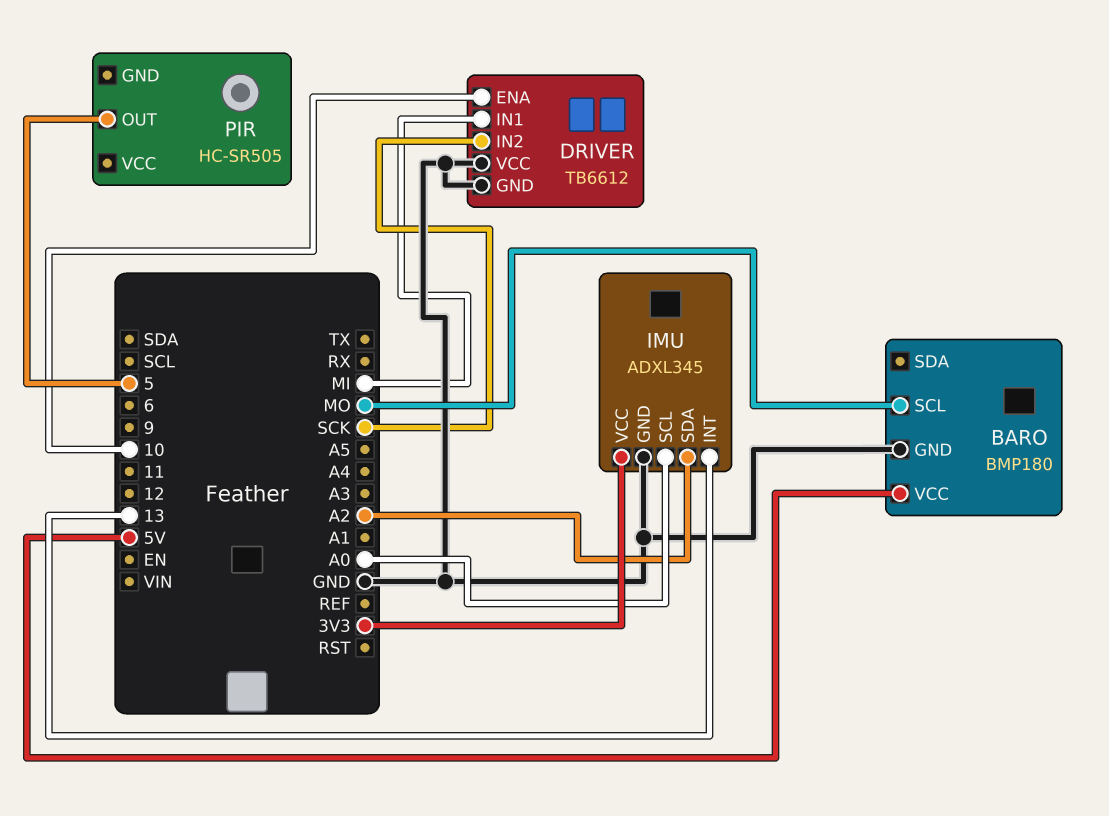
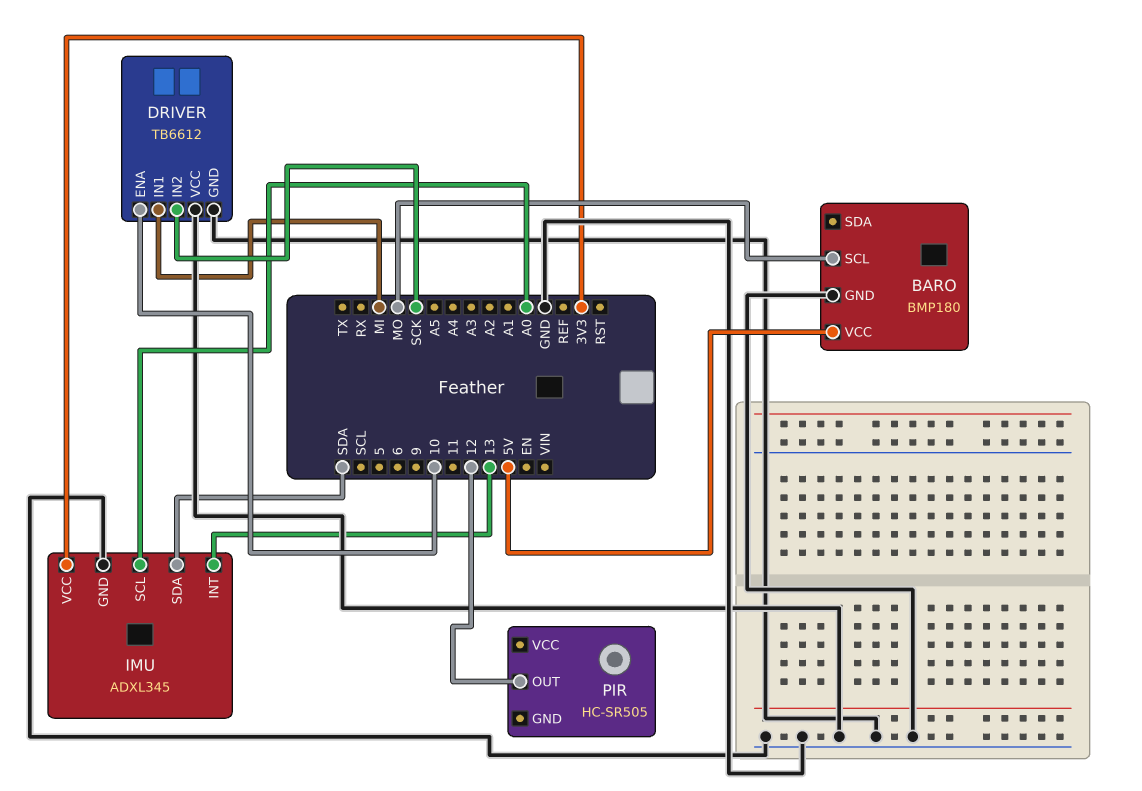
IMU pin SDA: A2 -> SDA
PIR pin OUT: 5 -> 12

